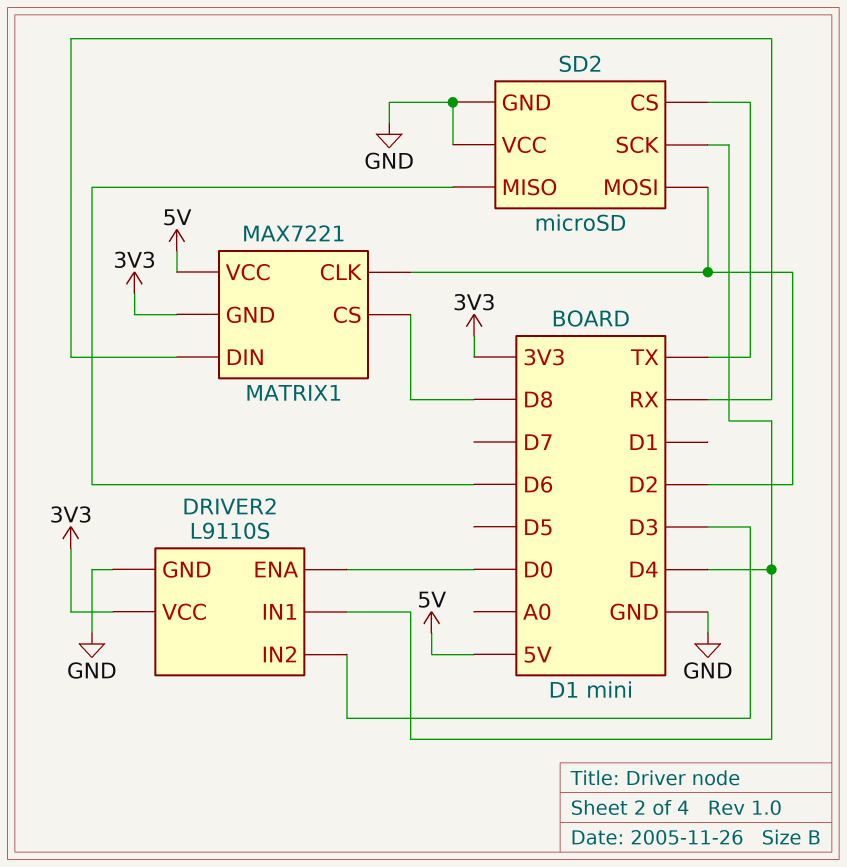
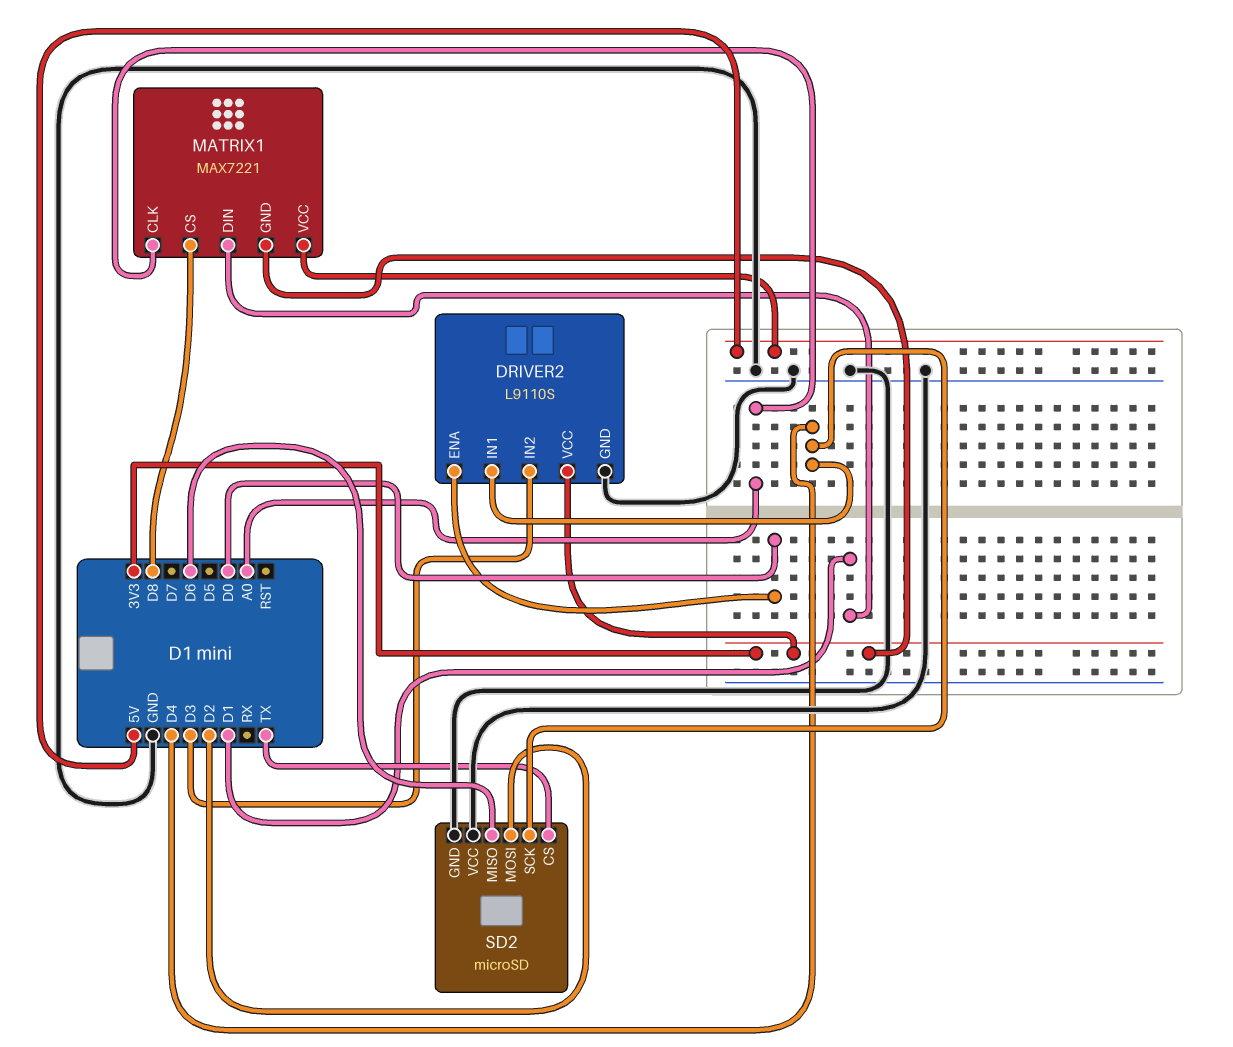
MATRIX1 pin CLK: D2 -> A0
MATRIX1 pin DIN: RX -> D1

